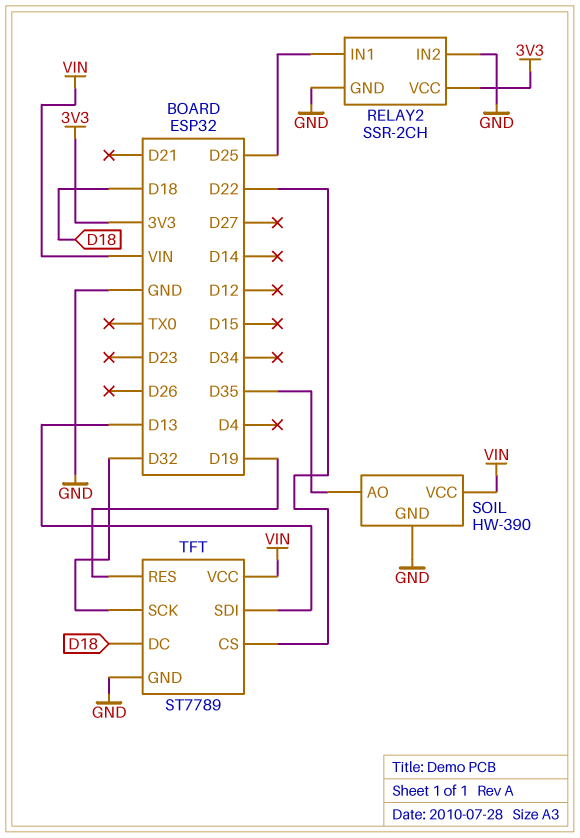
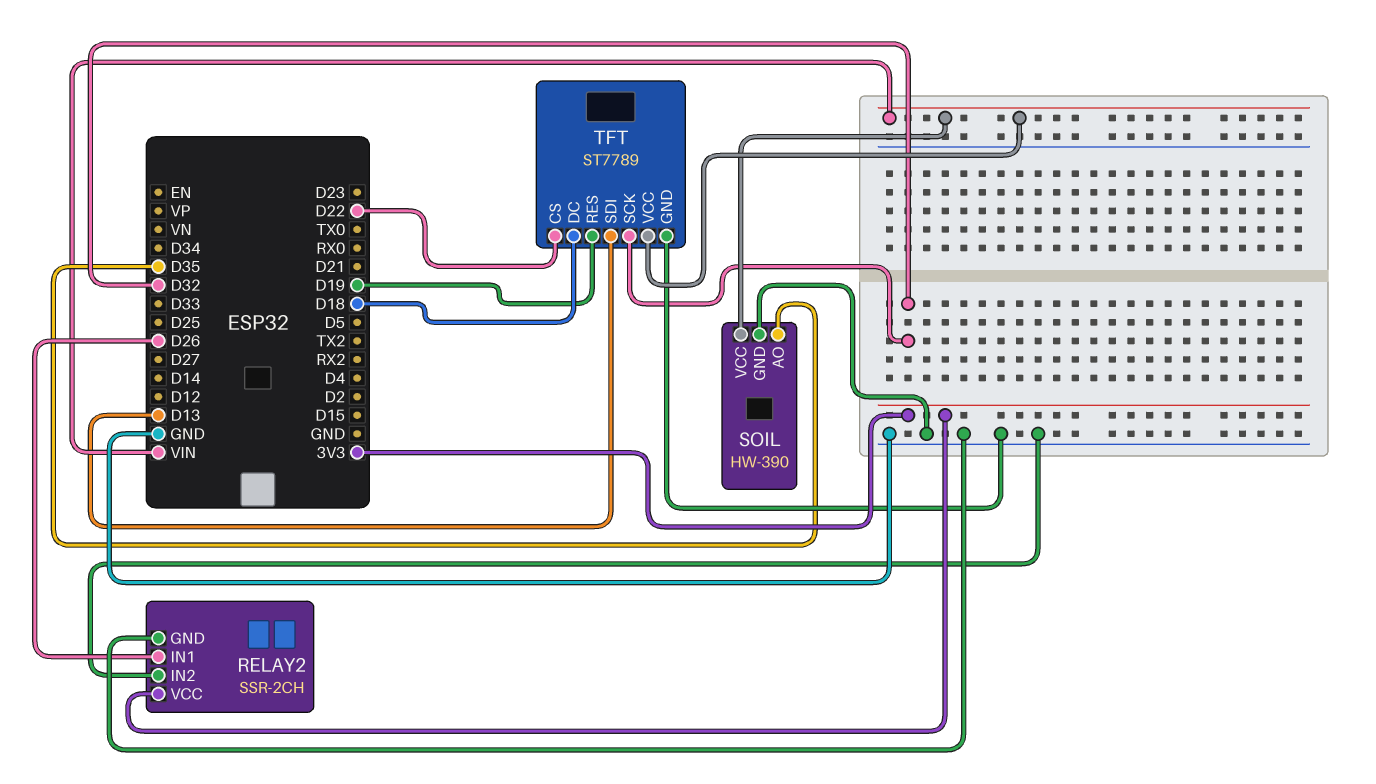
RELAY2 pin IN1: D25 -> D26

